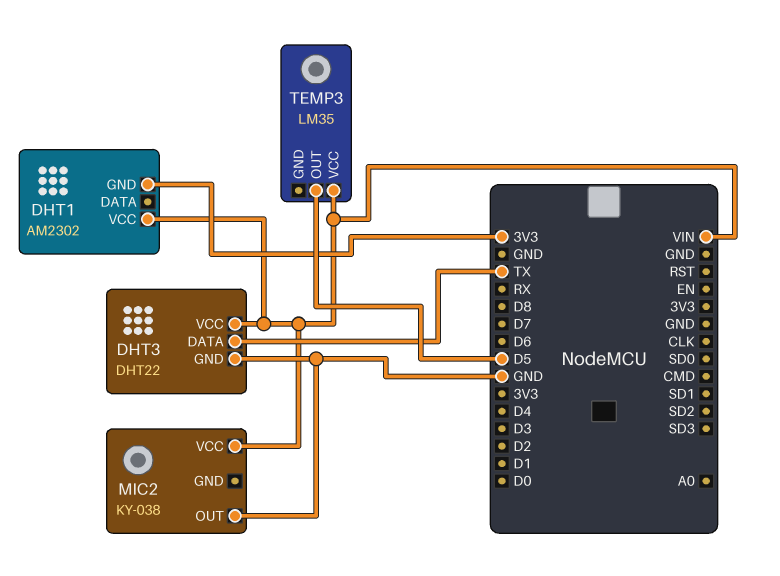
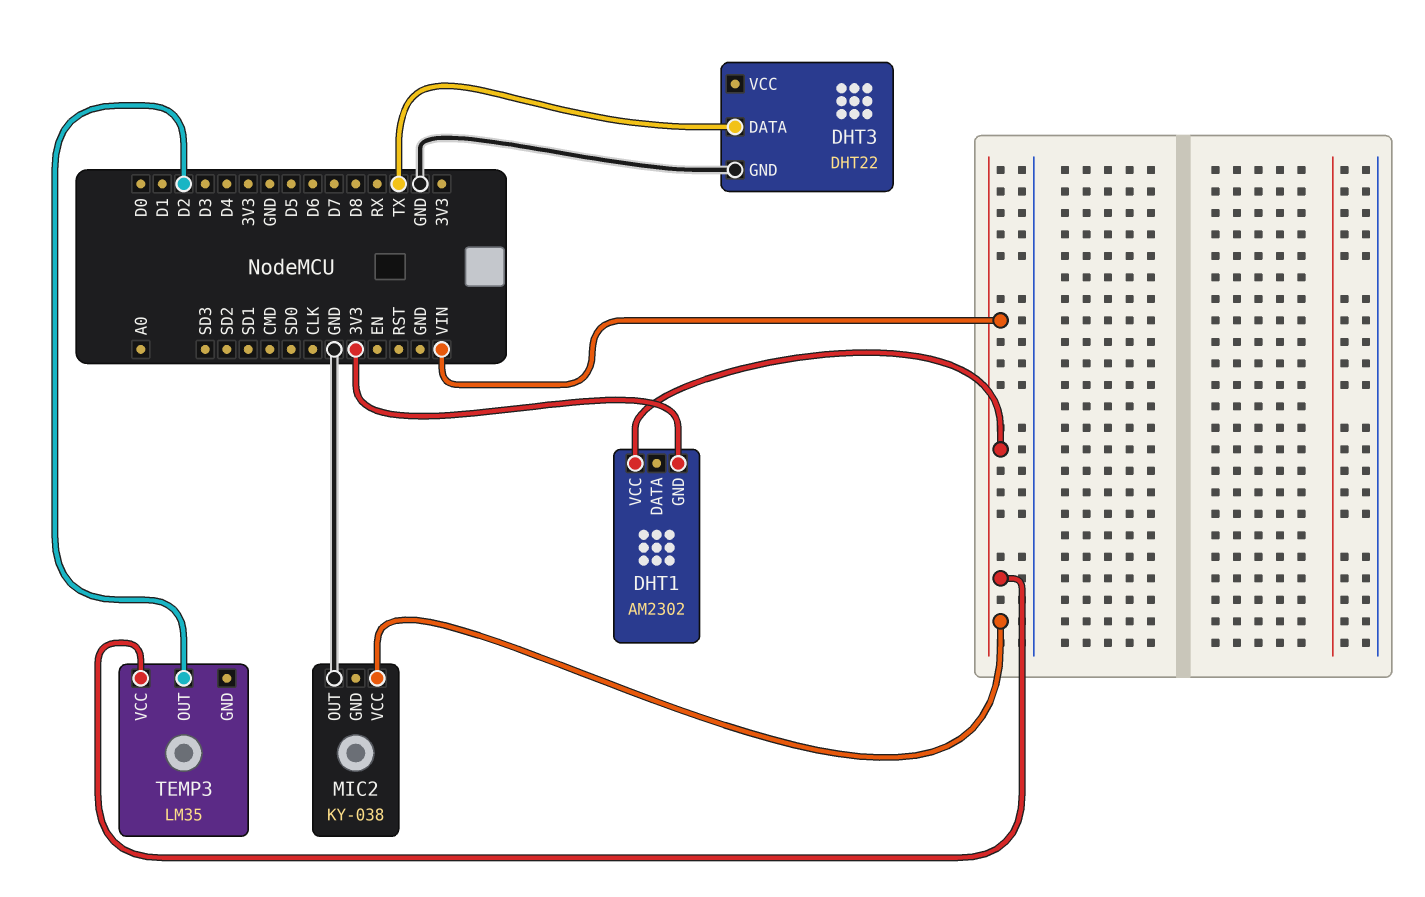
DHT3 pin VCC: VIN -> none
TEMP3 pin OUT: D5 -> D2

